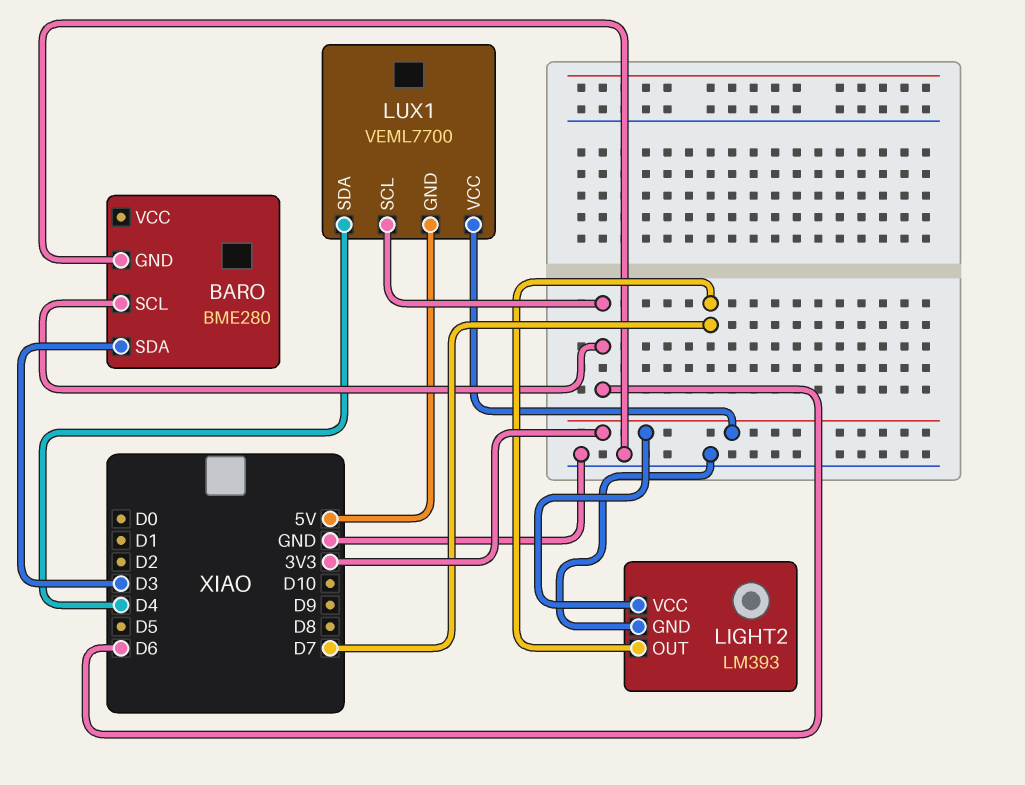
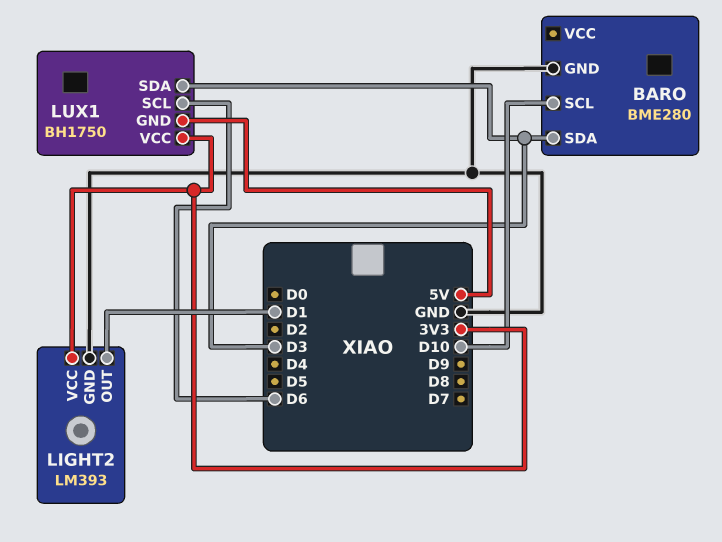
BARO pin SCL: D6 -> D10
LIGHT2 pin OUT: D7 -> D1
LUX1: VEML7700 -> BH1750
LUX1 pin SDA: D4 -> D3

